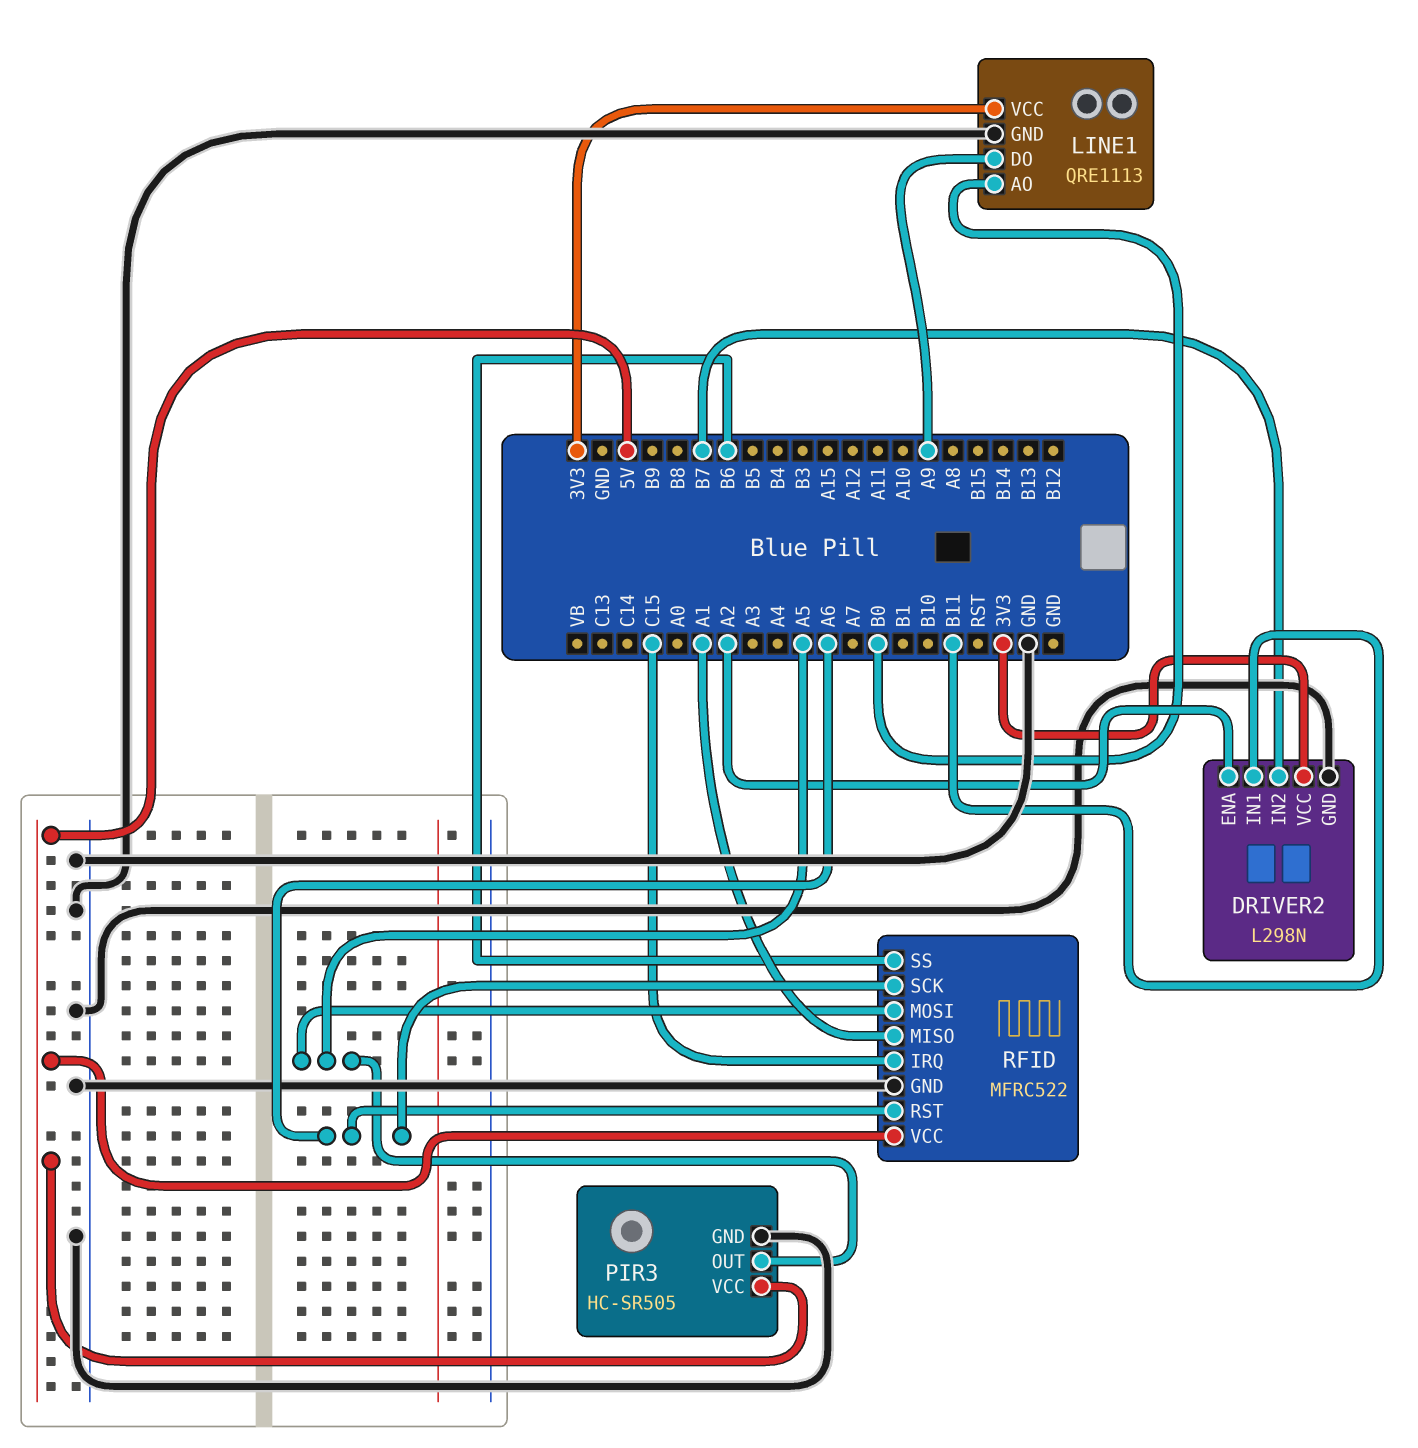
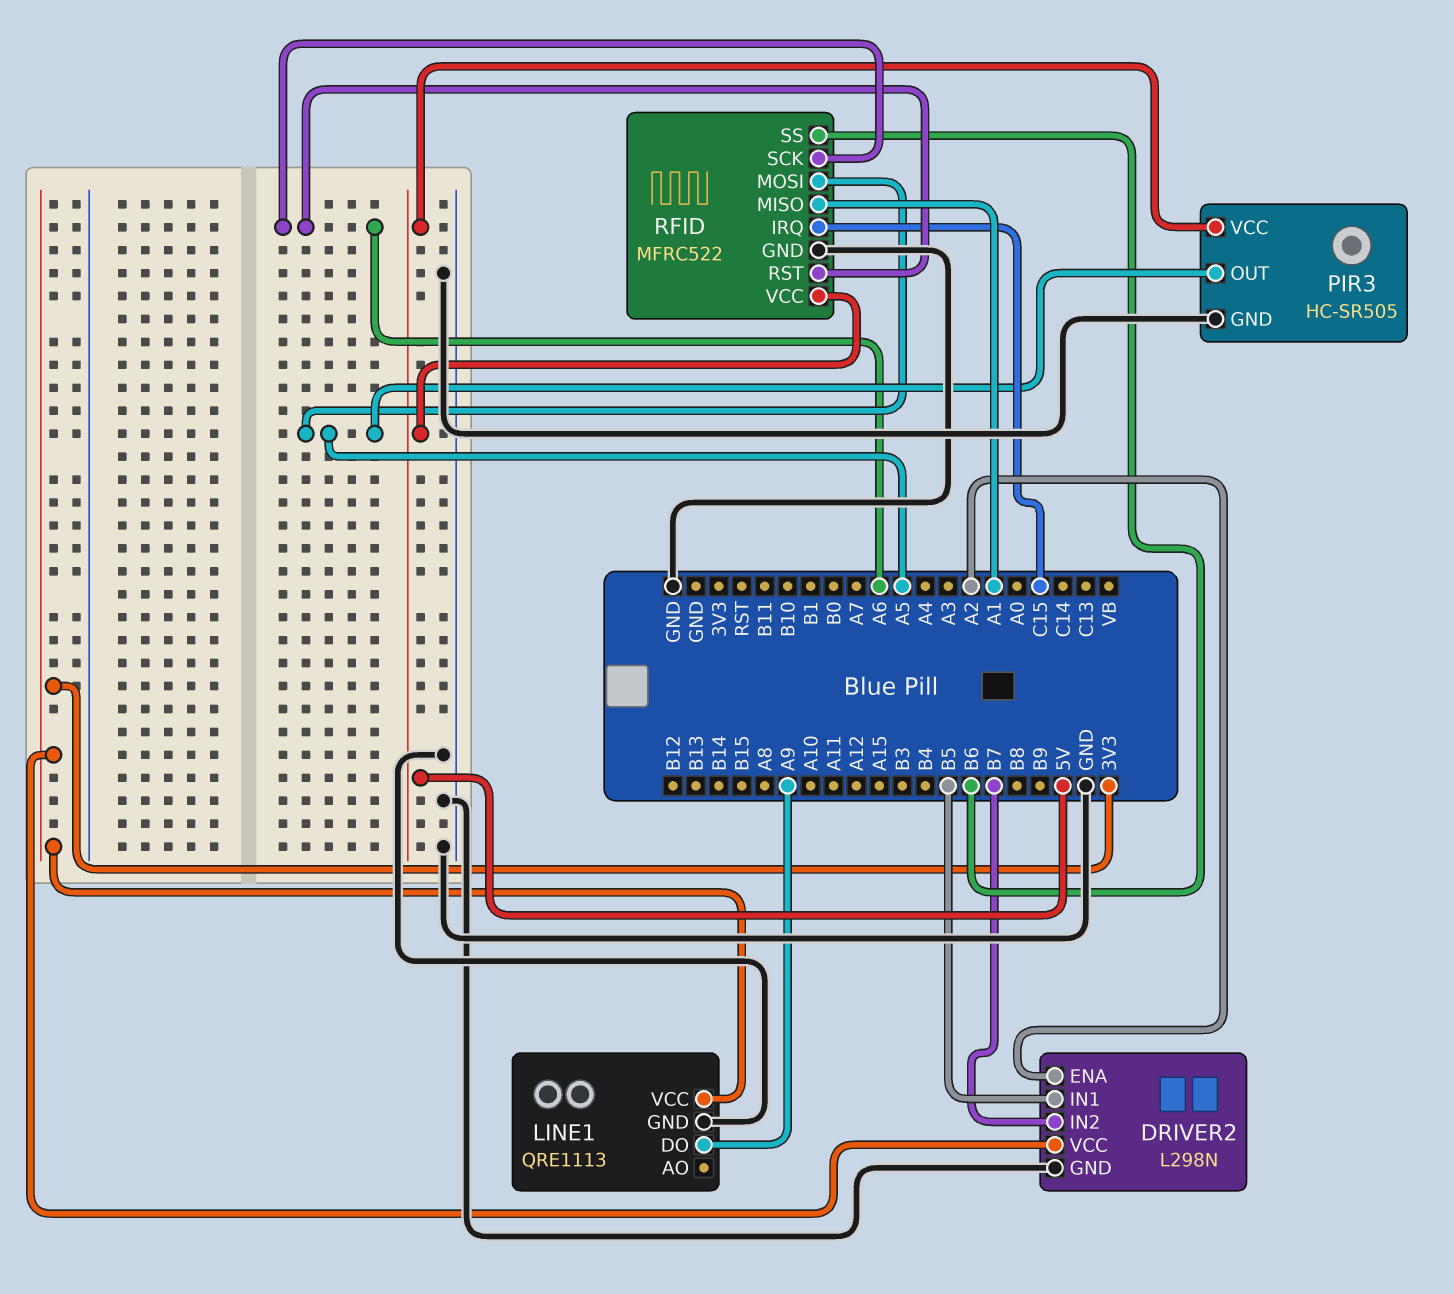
DRIVER2 pin IN1: B11 -> B5
LINE1 pin AO: B0 -> none

